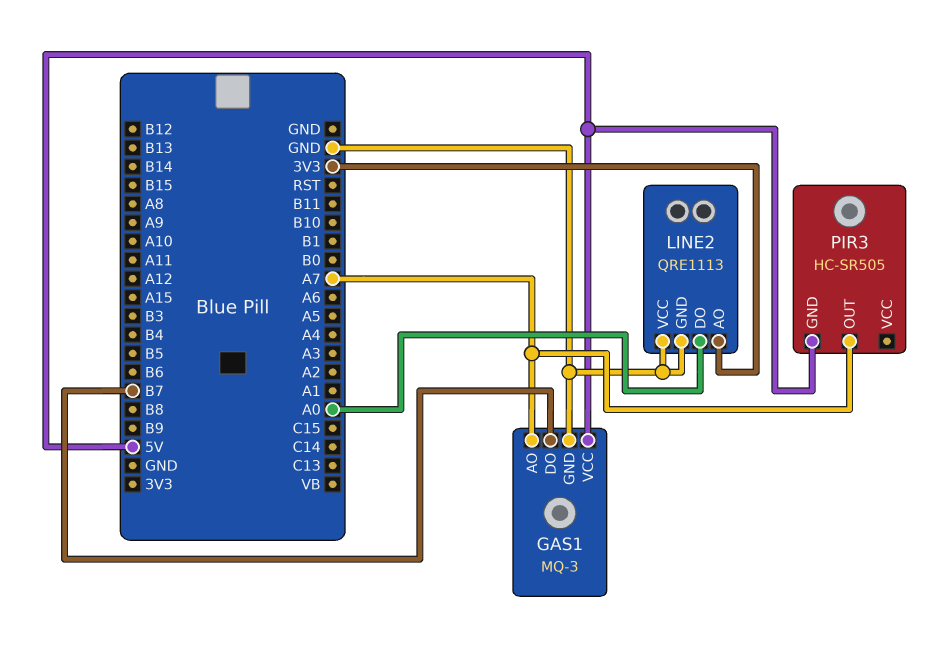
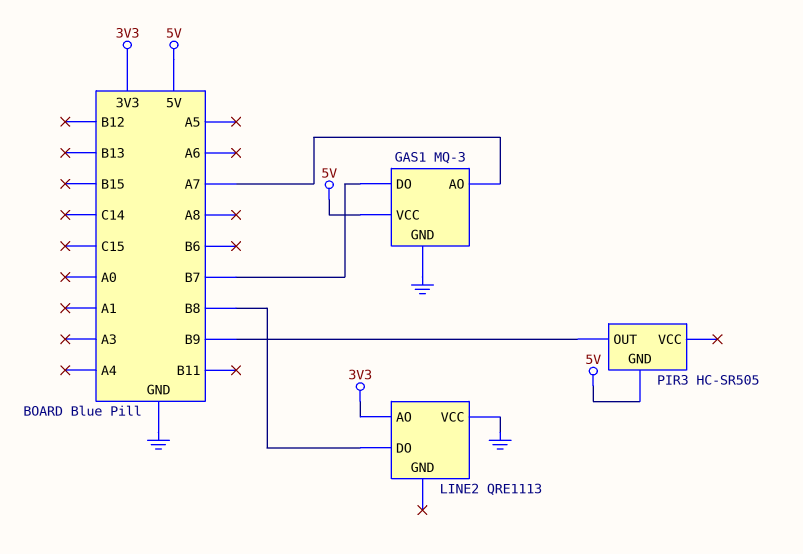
LINE2 pin DO: A0 -> B8
LINE2 pin GND: GND -> none
PIR3 pin OUT: A7 -> B9

